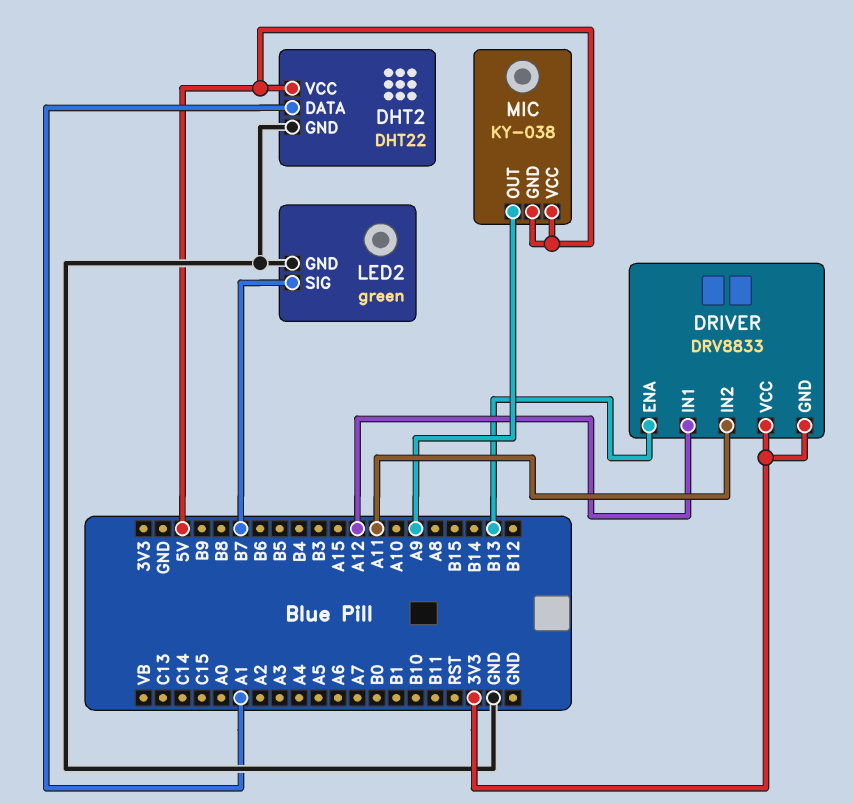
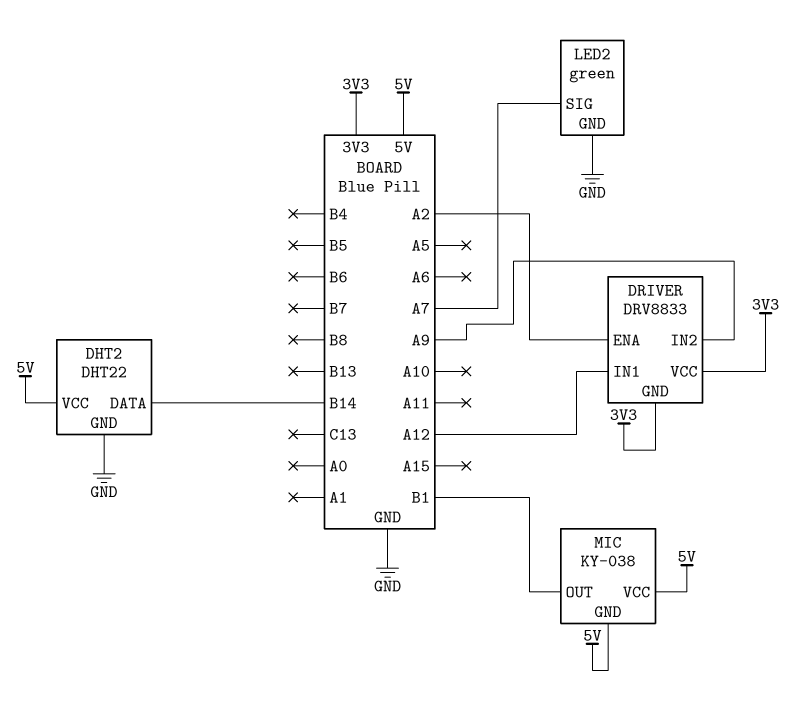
DHT2 pin DATA: A1 -> B14
DRIVER pin ENA: B13 -> A2
DRIVER pin IN2: A11 -> A9
LED2 pin SIG: B7 -> A7
MIC pin OUT: A9 -> B1

